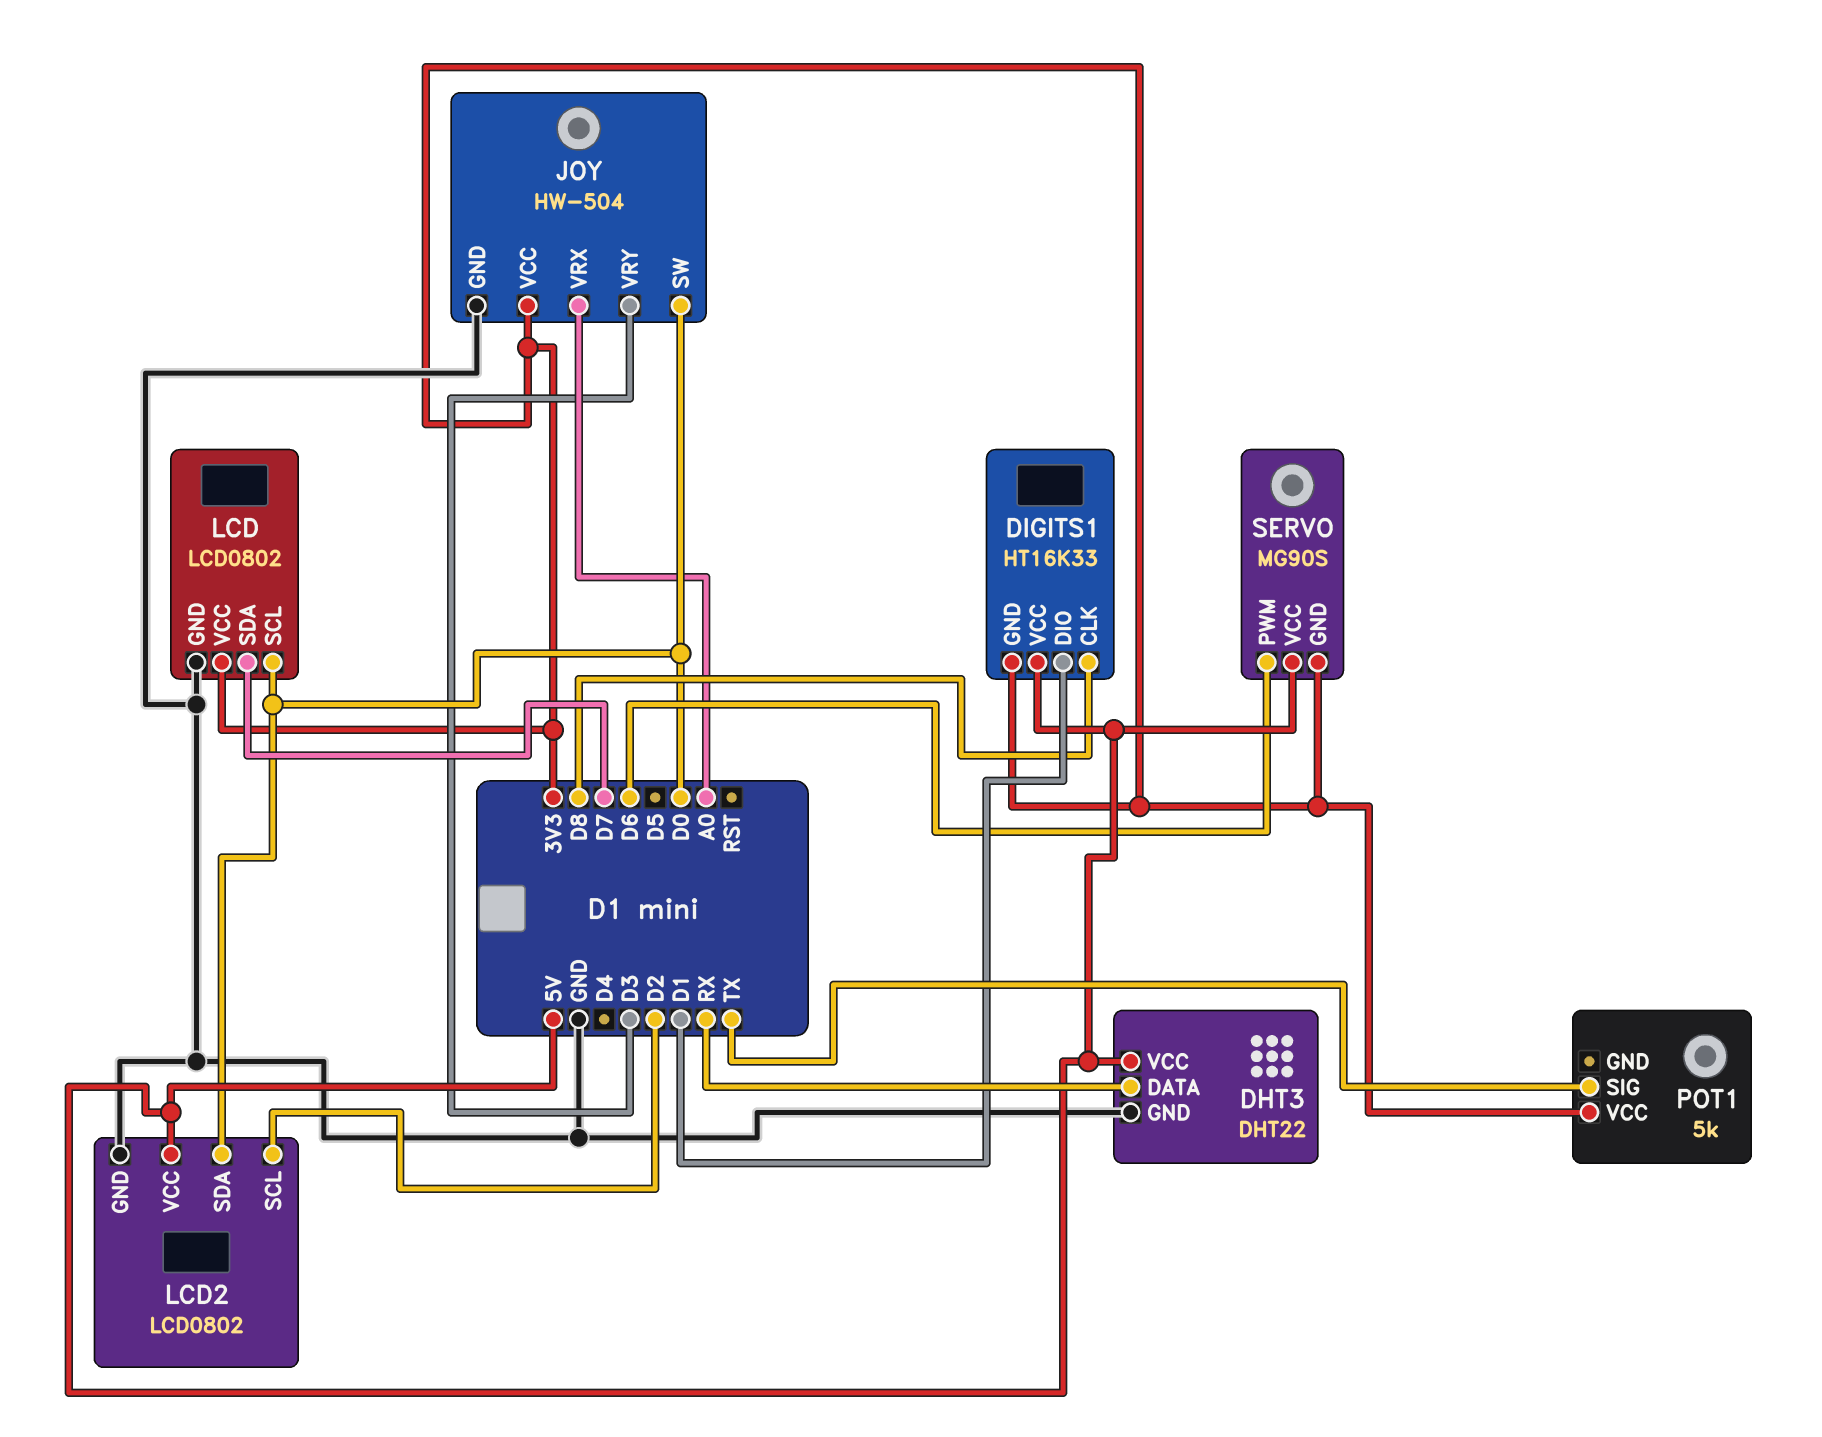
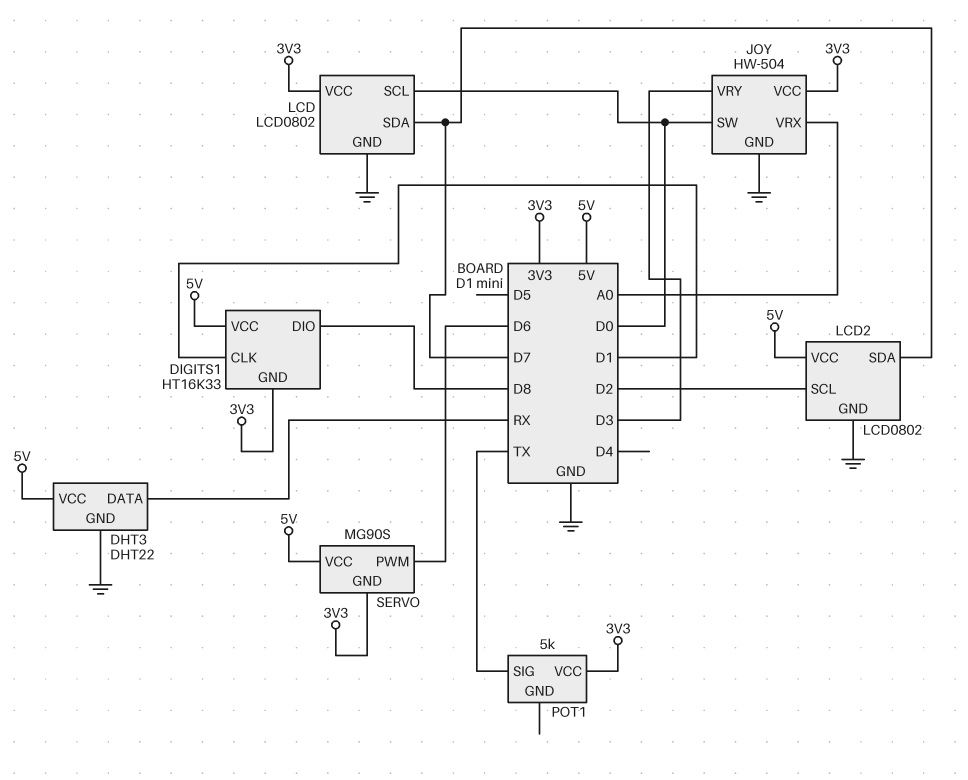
DIGITS1 pin CLK: D8 -> D1
DIGITS1 pin DIO: D1 -> D8
LCD2 pin SDA: D0 -> D7

